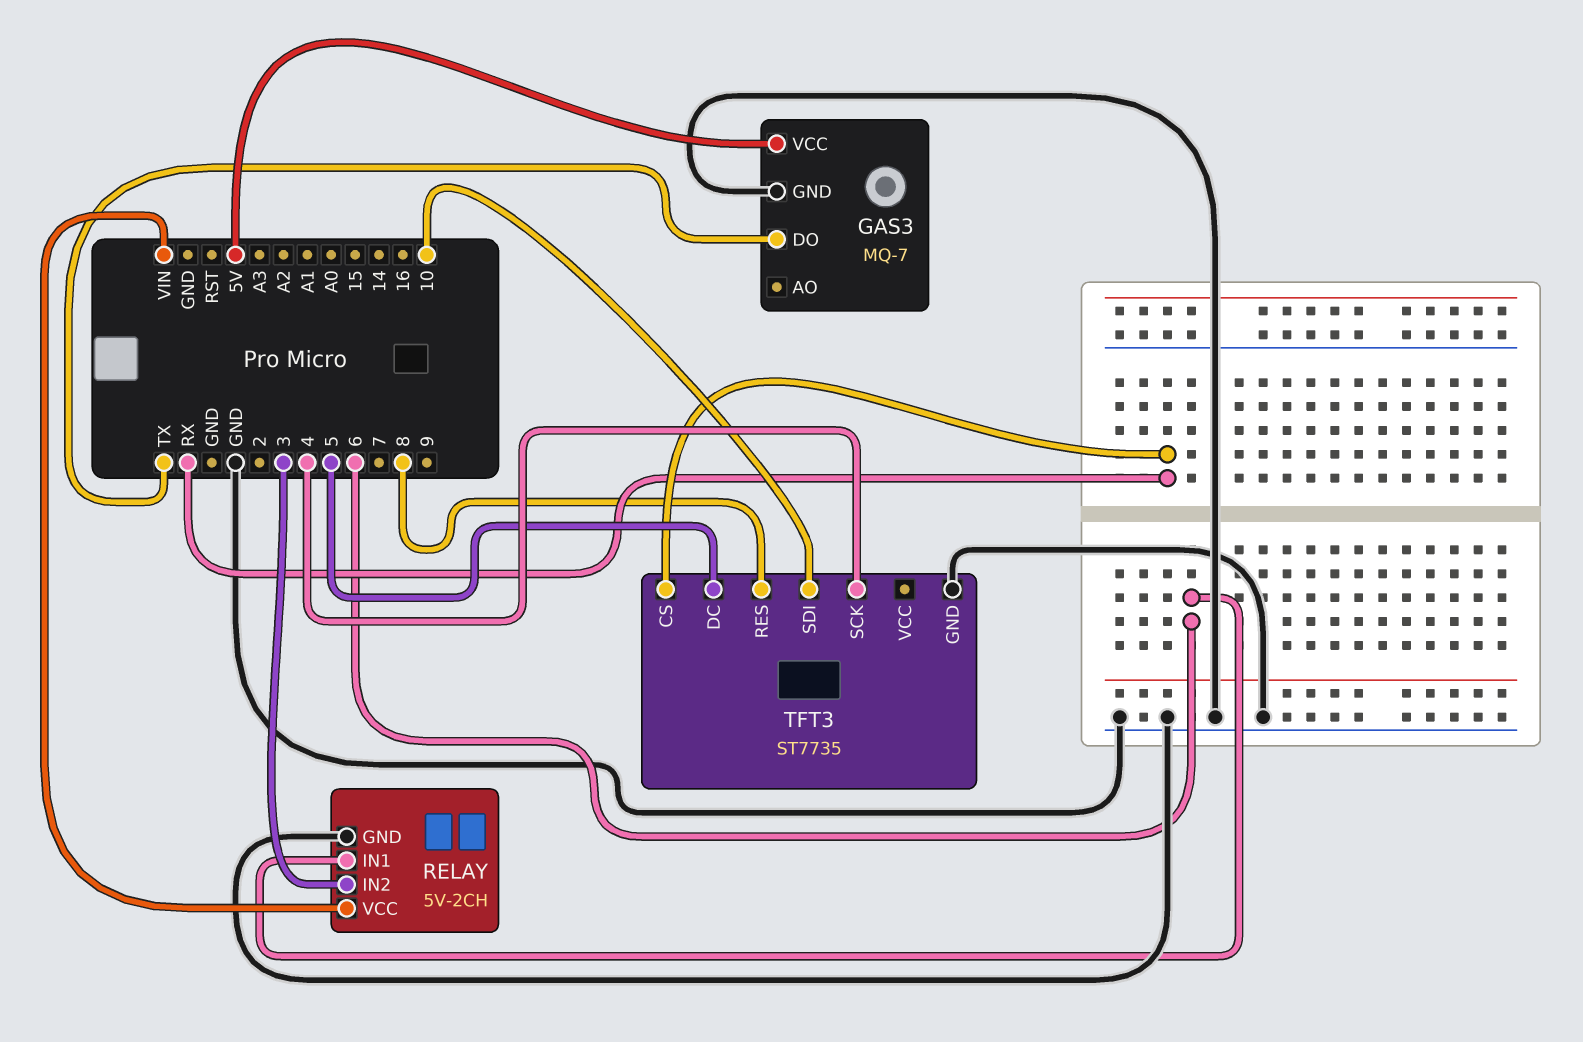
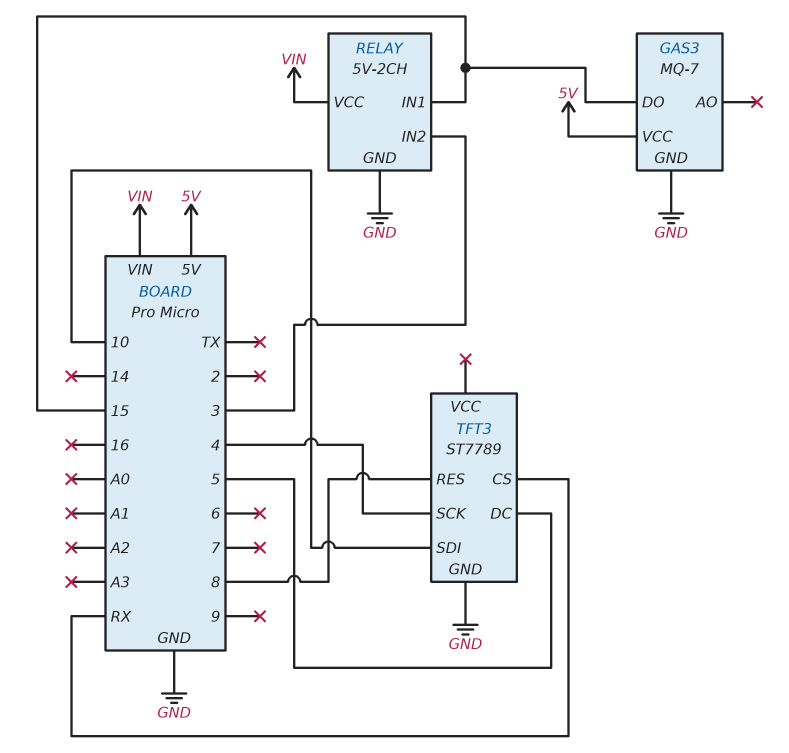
GAS3 pin DO: TX -> 15
RELAY pin IN1: 6 -> 15
TFT3: ST7735 -> ST7789

